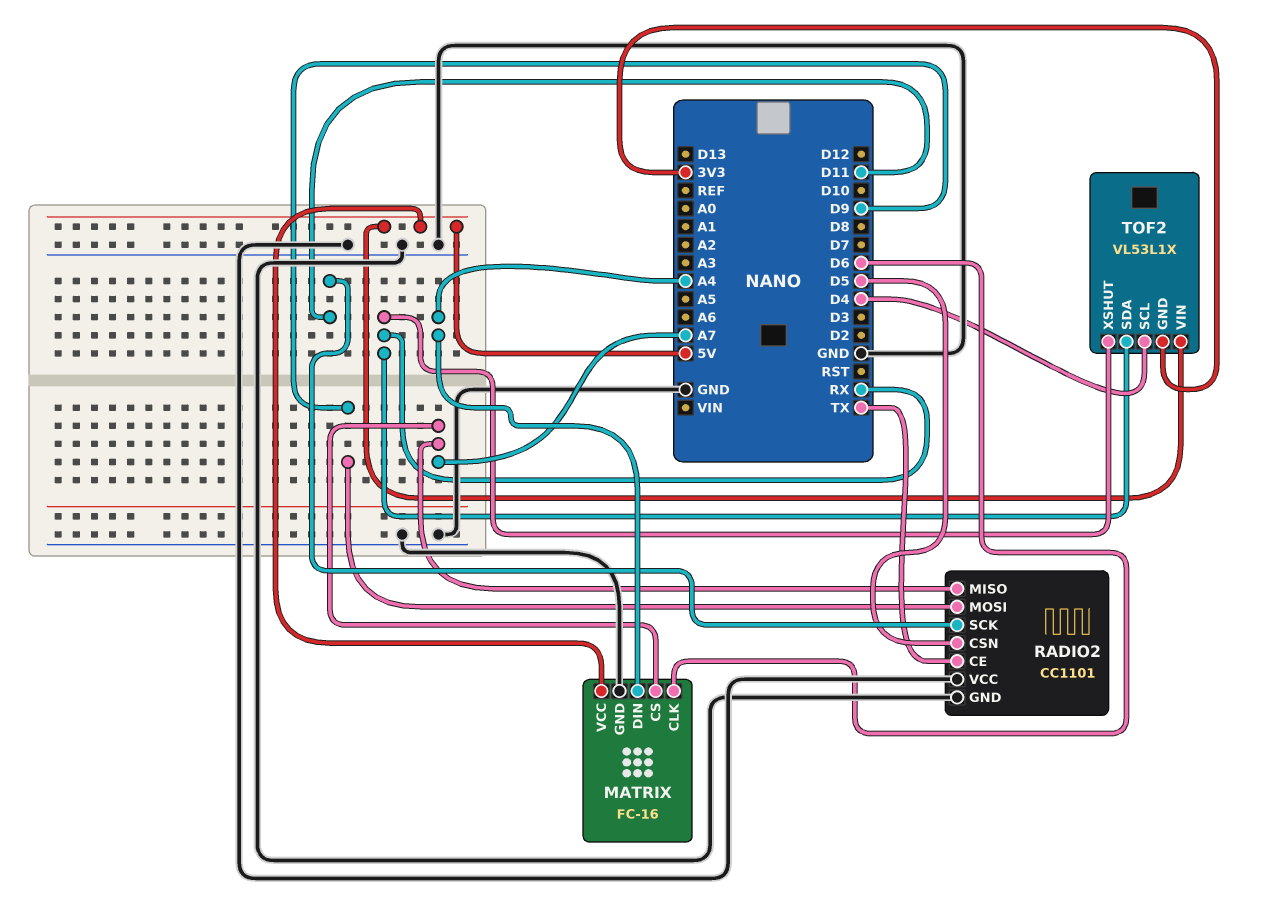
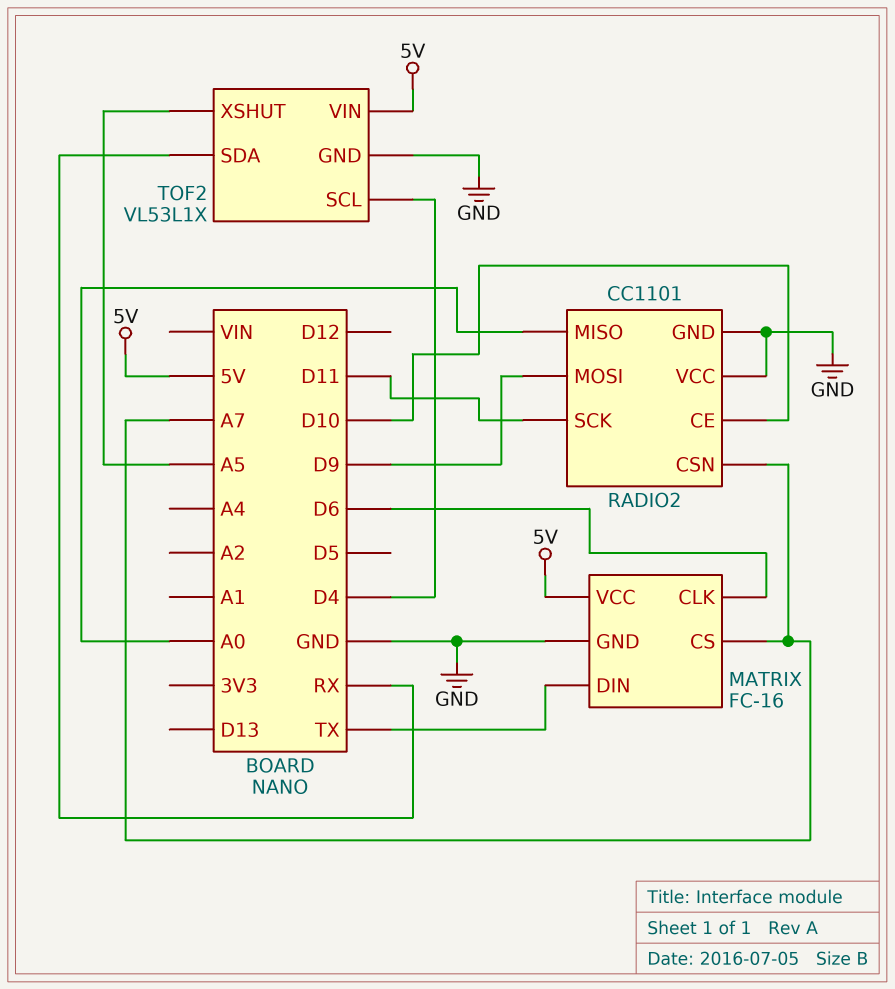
MATRIX pin DIN: A4 -> TX
RADIO2 pin CE: TX -> D10
RADIO2 pin CSN: D5 -> A7
RADIO2 pin MISO: A7 -> A0
TOF2 pin GND: 3V3 -> GND
TOF2 pin XSHUT: RX -> A5

